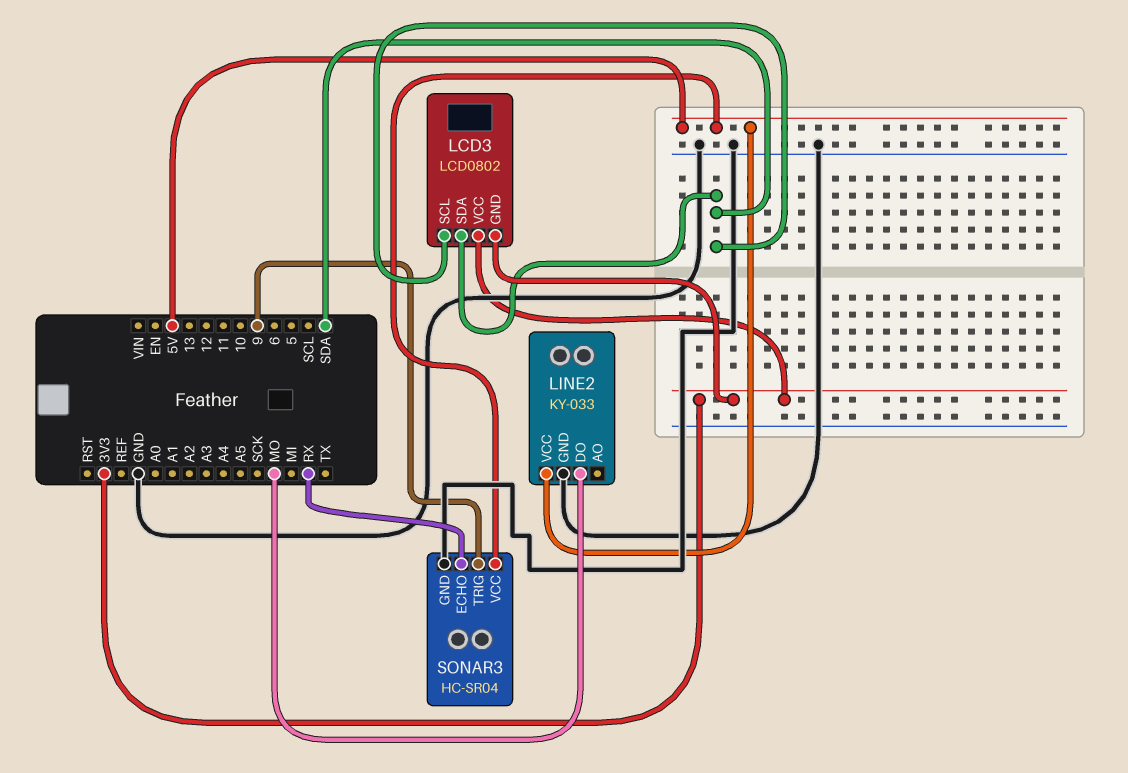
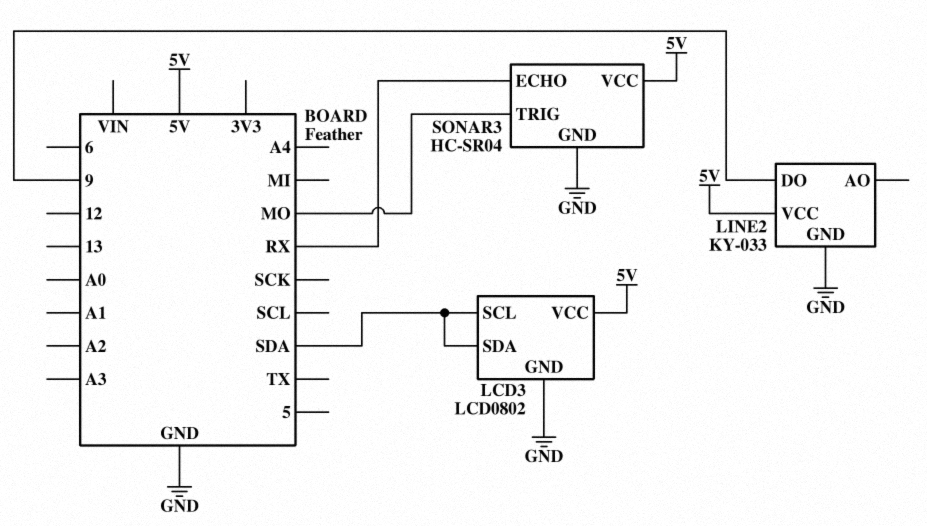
LCD3 pin GND: 3V3 -> GND
LCD3 pin VCC: 3V3 -> 5V
LINE2 pin DO: MO -> 9
SONAR3 pin TRIG: 9 -> MO

